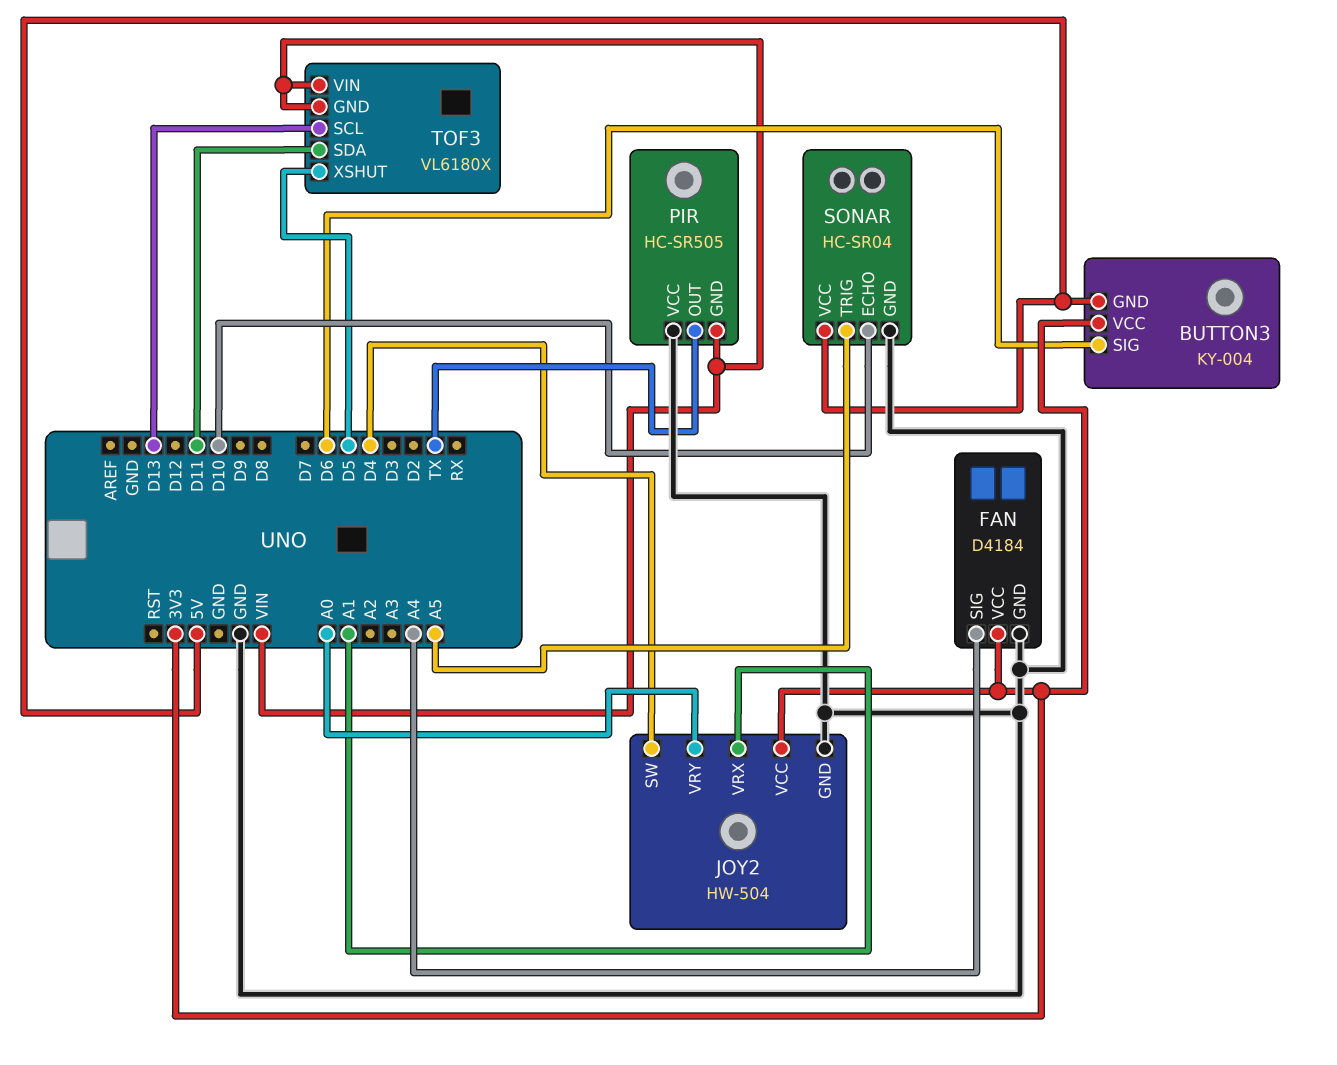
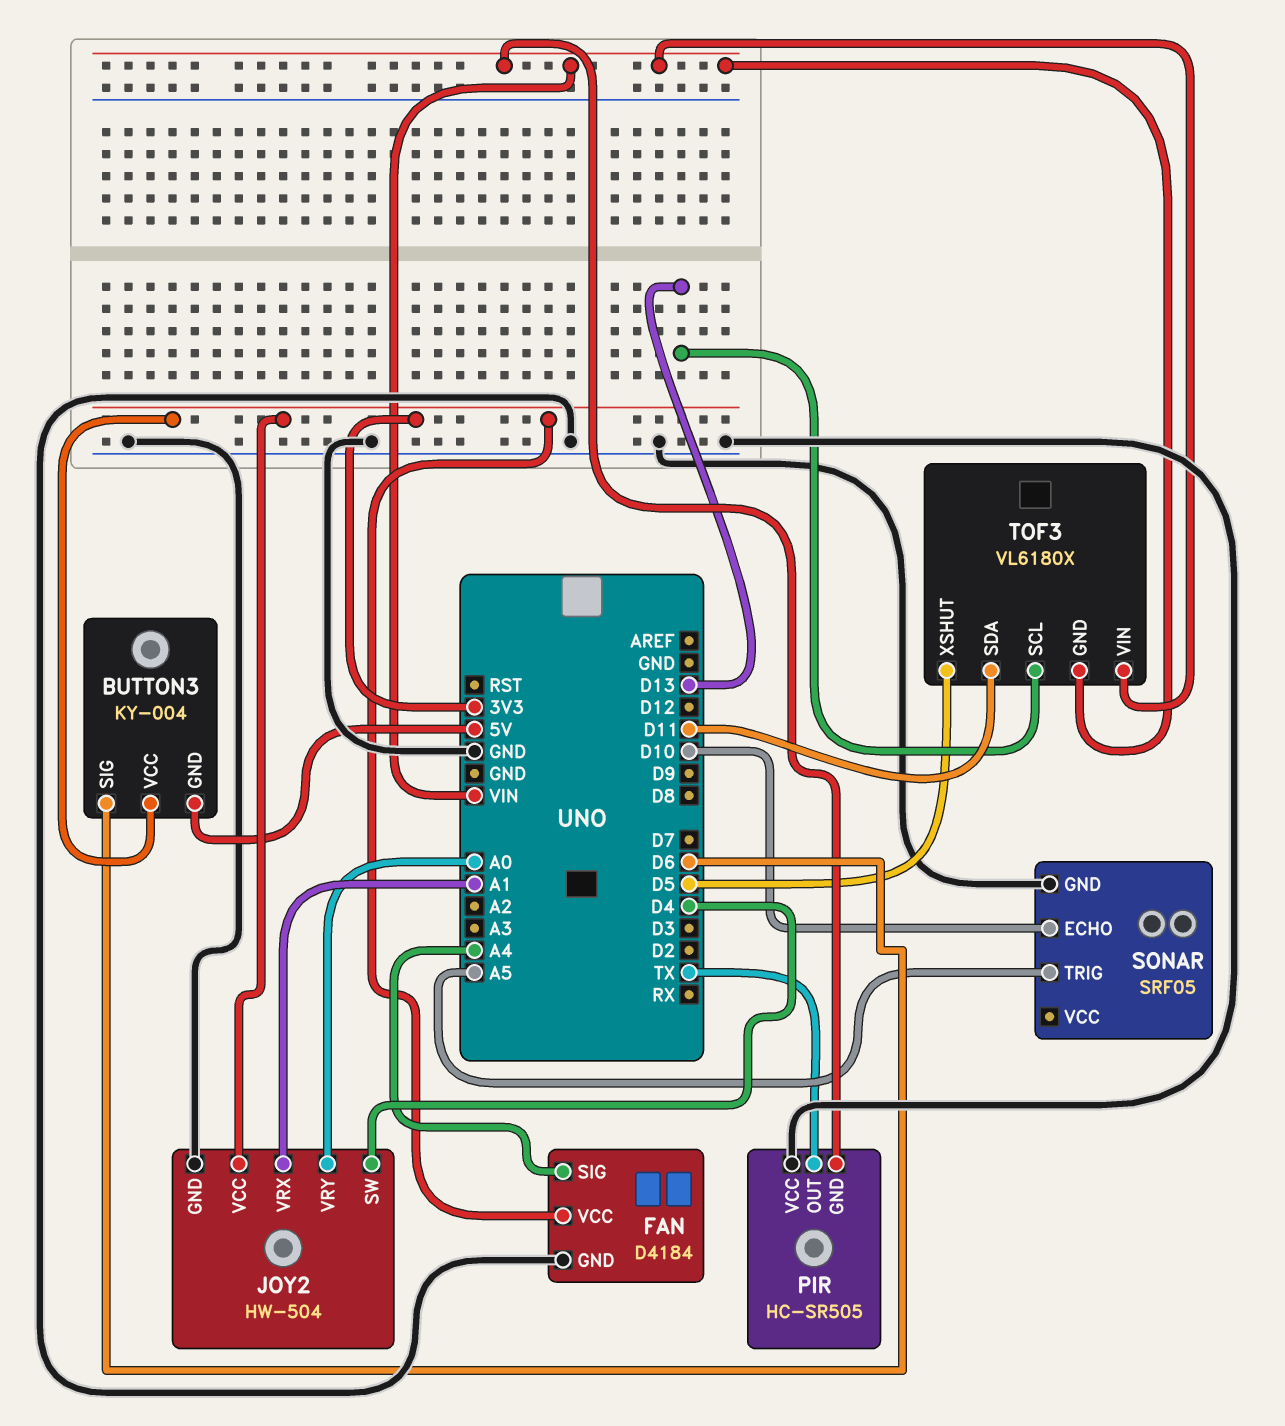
SONAR: HC-SR04 -> SRF05
SONAR pin VCC: 5V -> none

